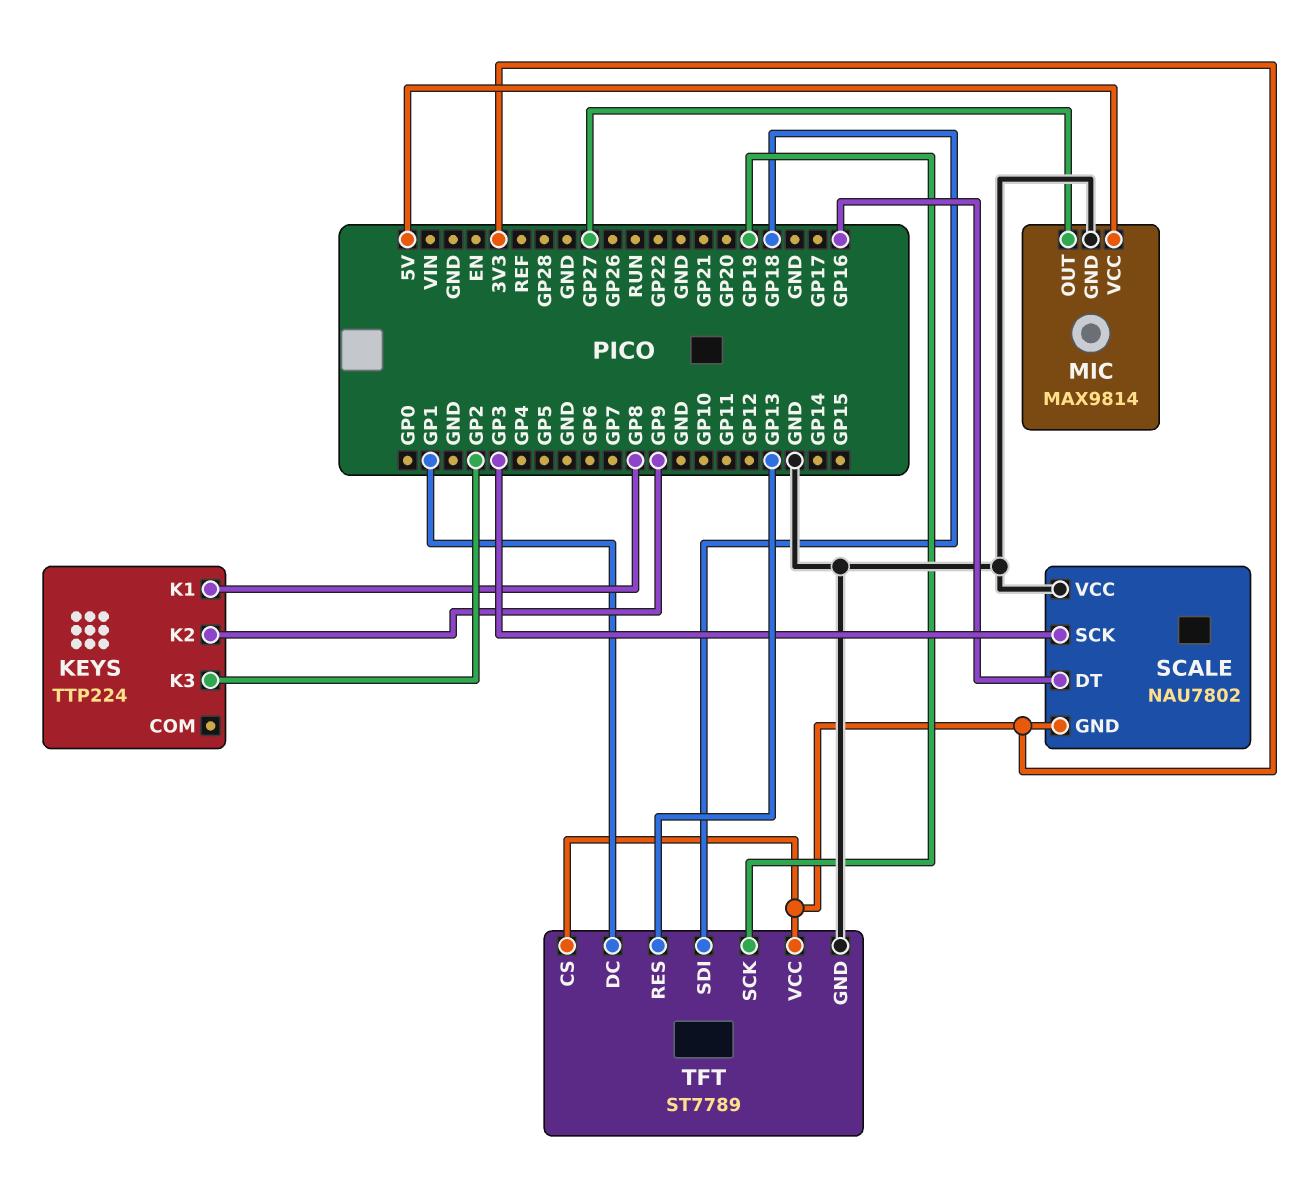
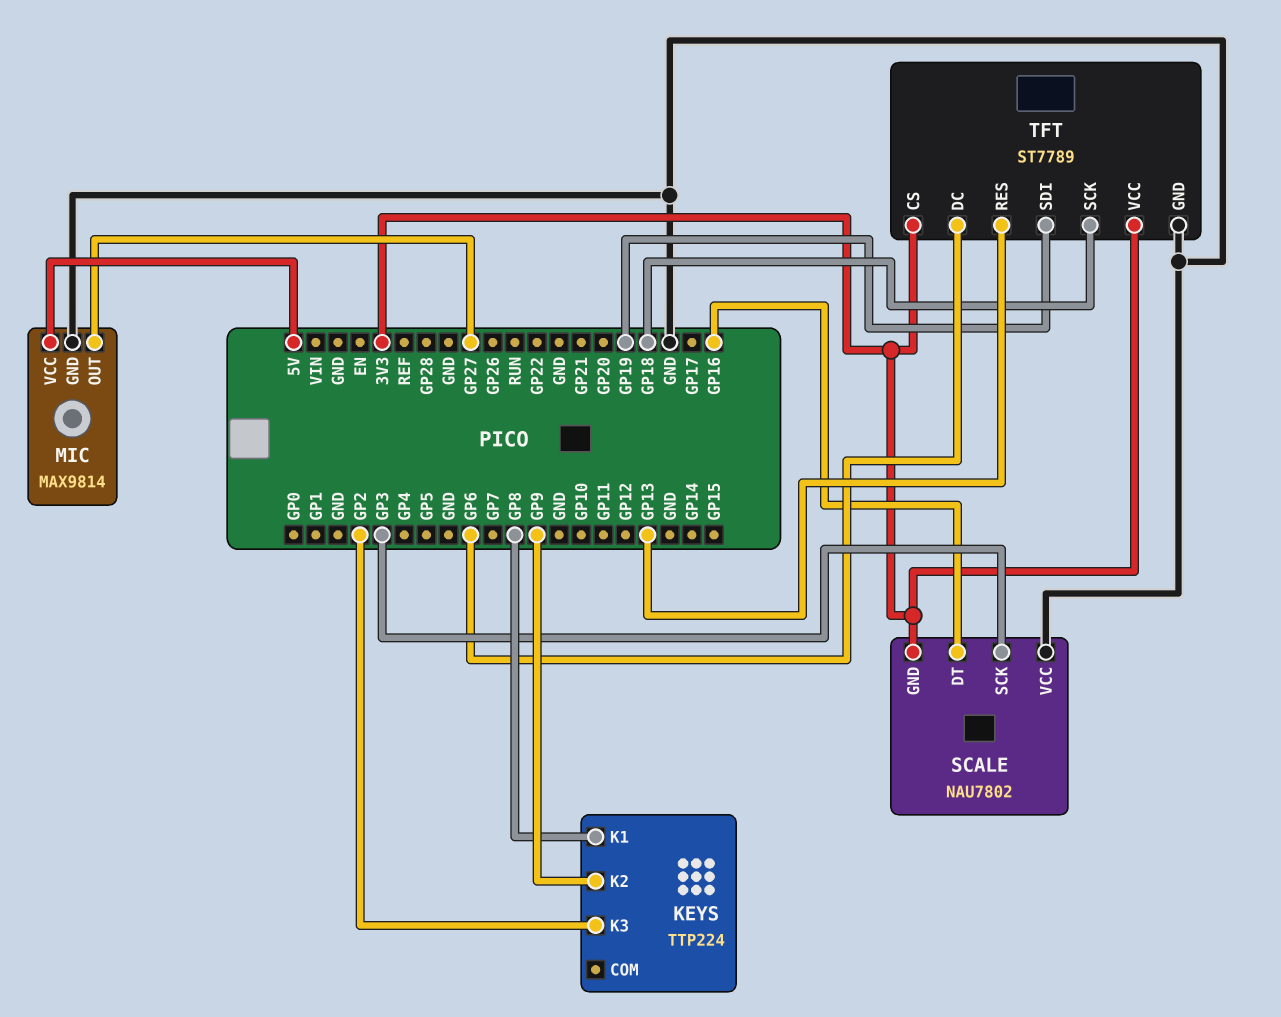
TFT pin DC: GP1 -> GP6
TFT pin SCK: GP19 -> GP18
TFT pin SDI: GP18 -> GP19

